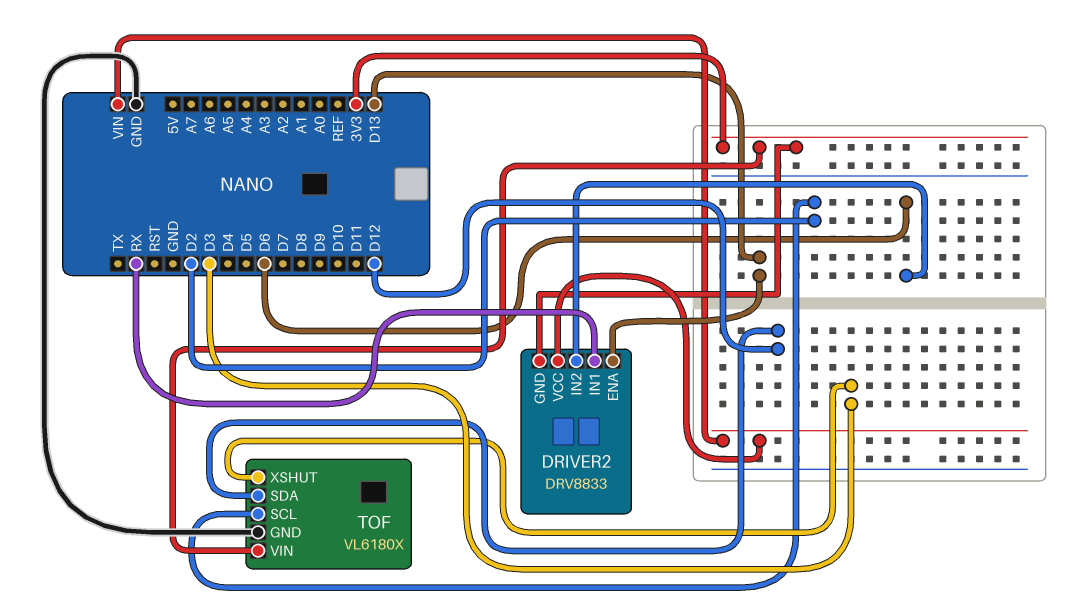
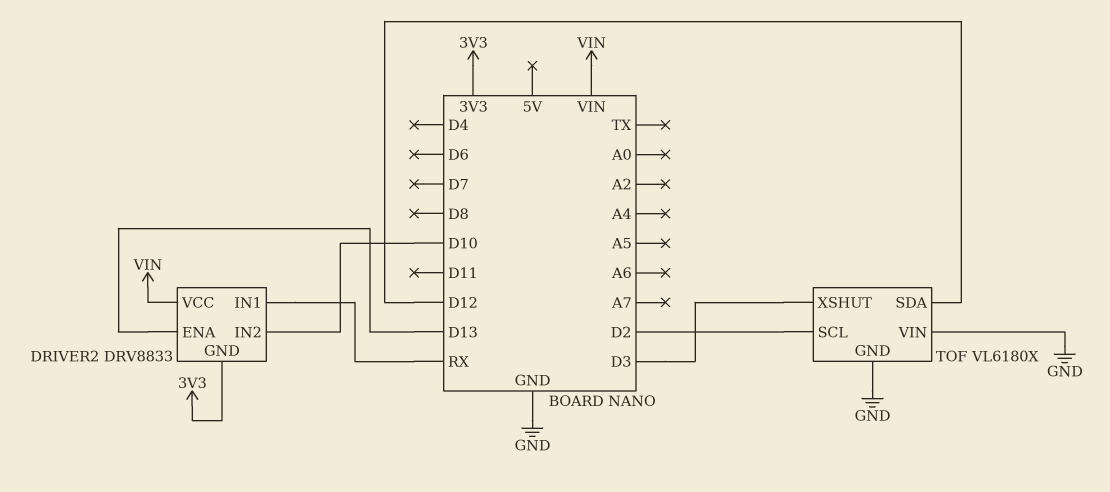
DRIVER2 pin IN2: D6 -> D10
TOF pin VIN: 3V3 -> GND

